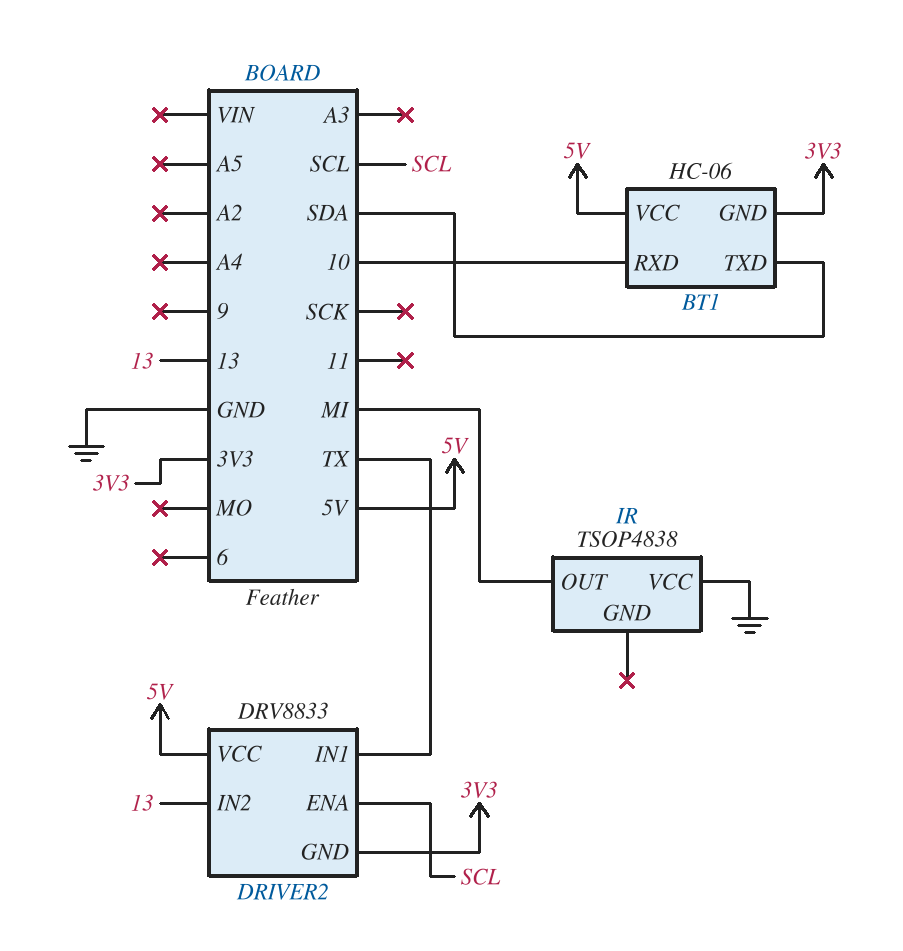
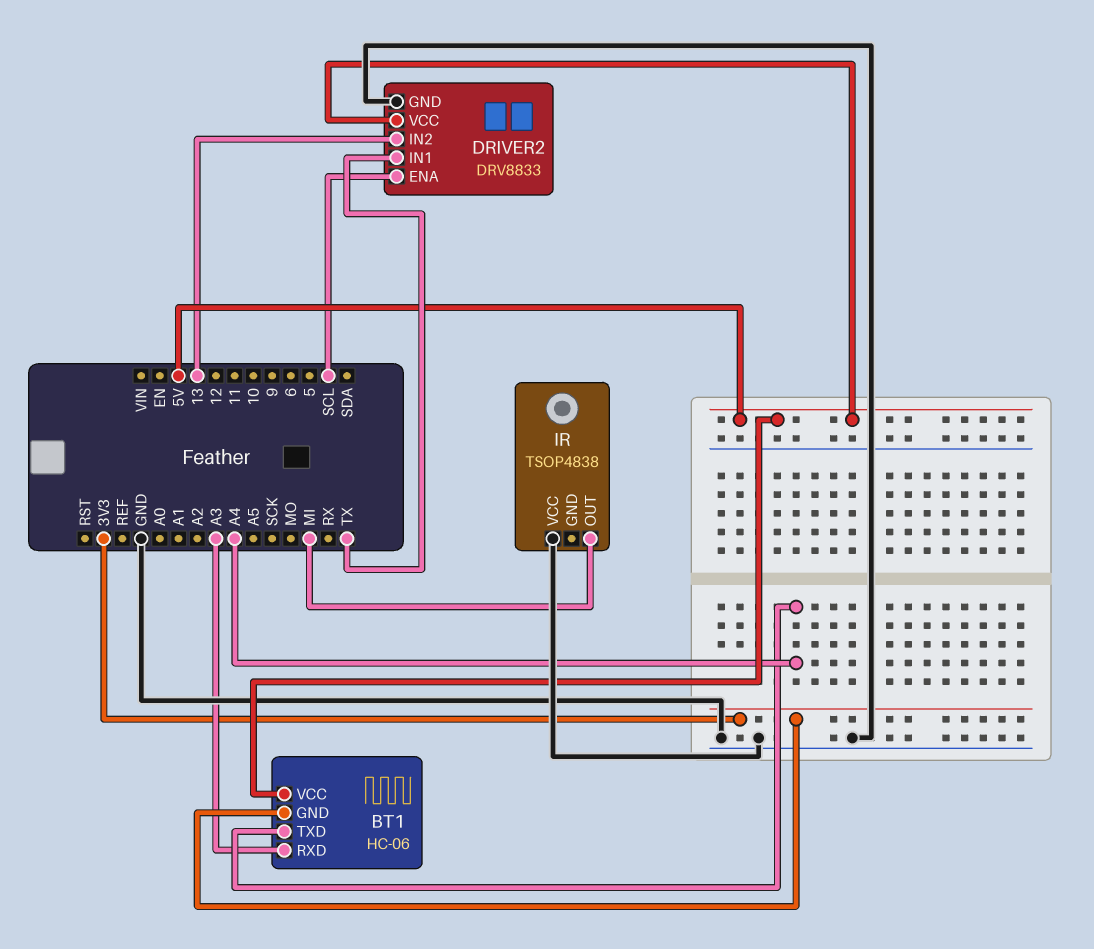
BT1 pin RXD: 10 -> A3
BT1 pin TXD: SDA -> A4
DRIVER2 pin GND: 3V3 -> GND

